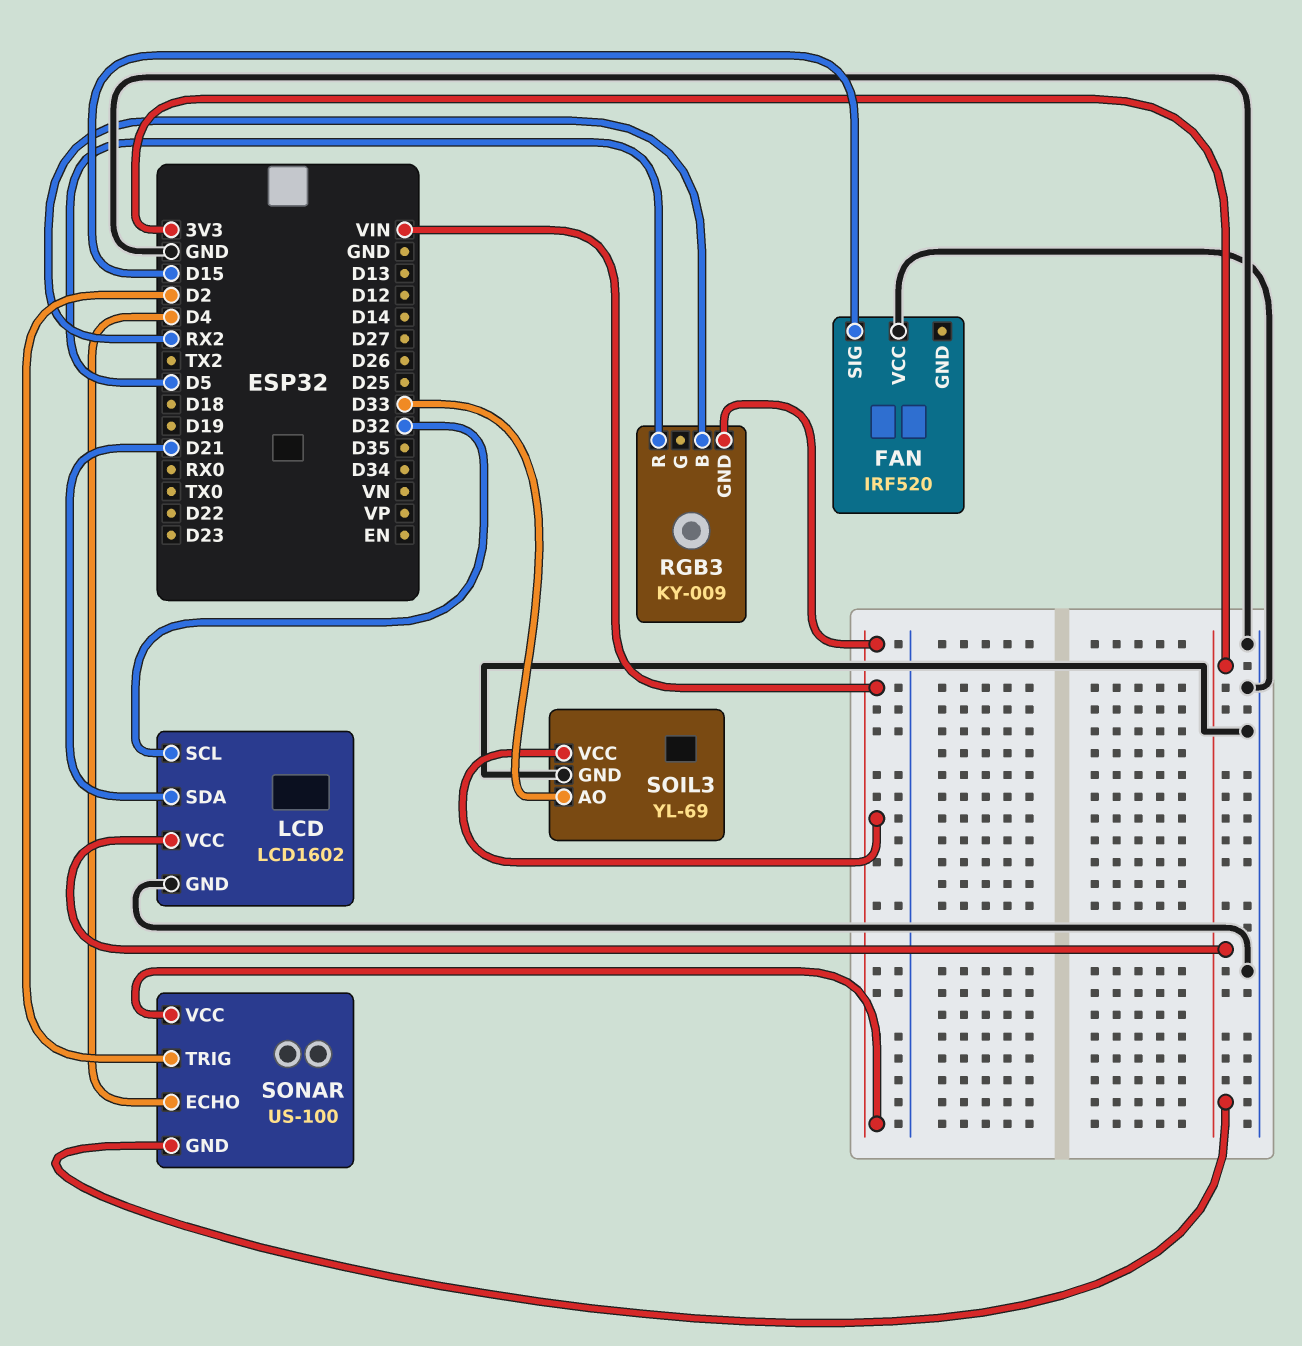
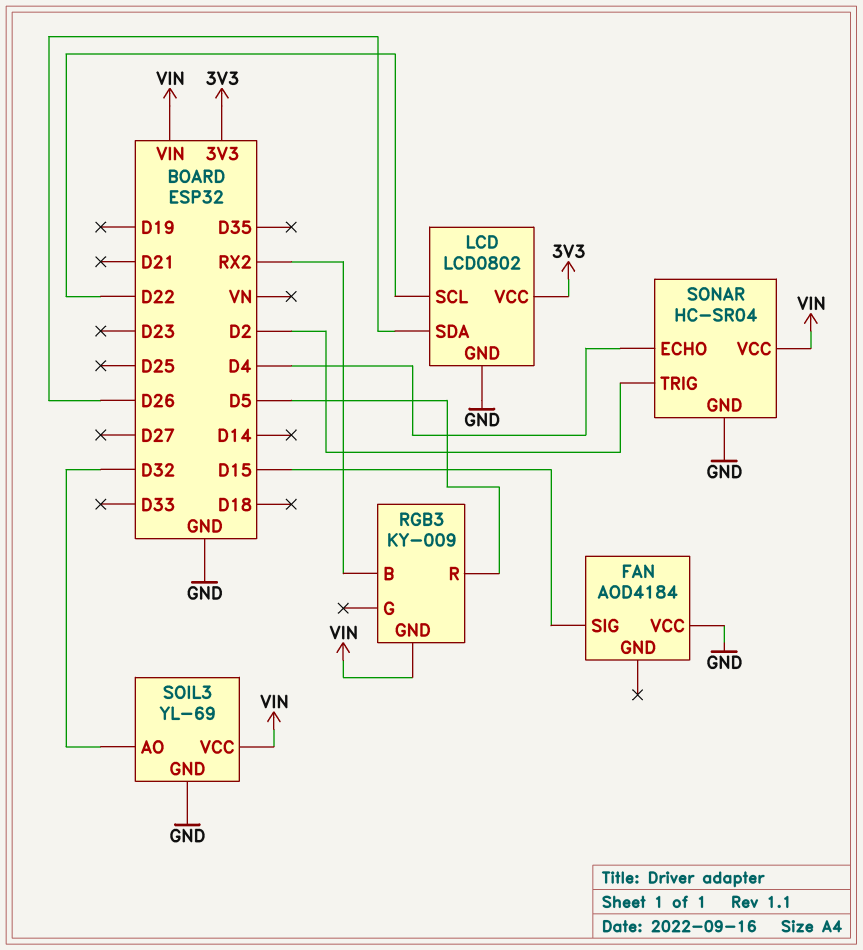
FAN: IRF520 -> AOD4184
LCD: LCD1602 -> LCD0802
LCD pin SCL: D32 -> D22
LCD pin SDA: D21 -> D26
SOIL3 pin AO: D33 -> D32
SONAR: US-100 -> HC-SR04
SONAR pin GND: 3V3 -> GND

